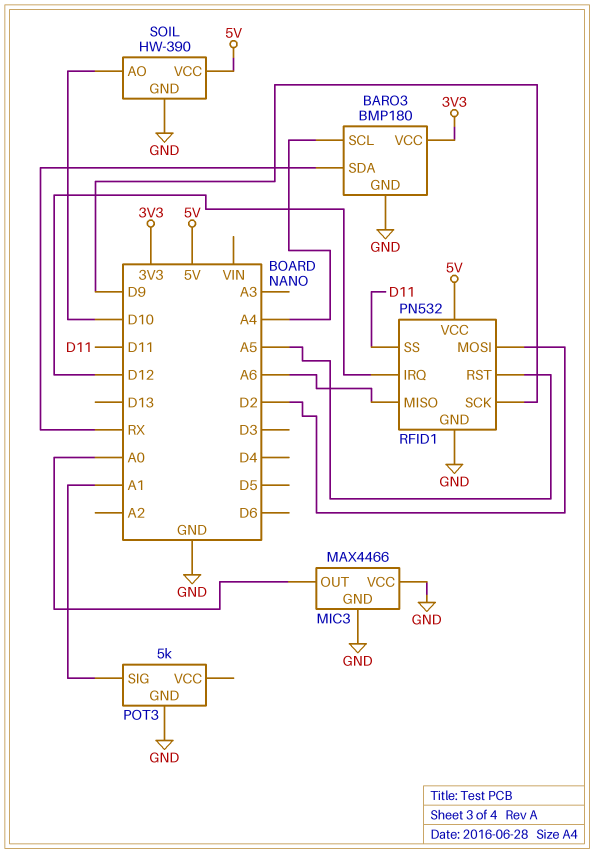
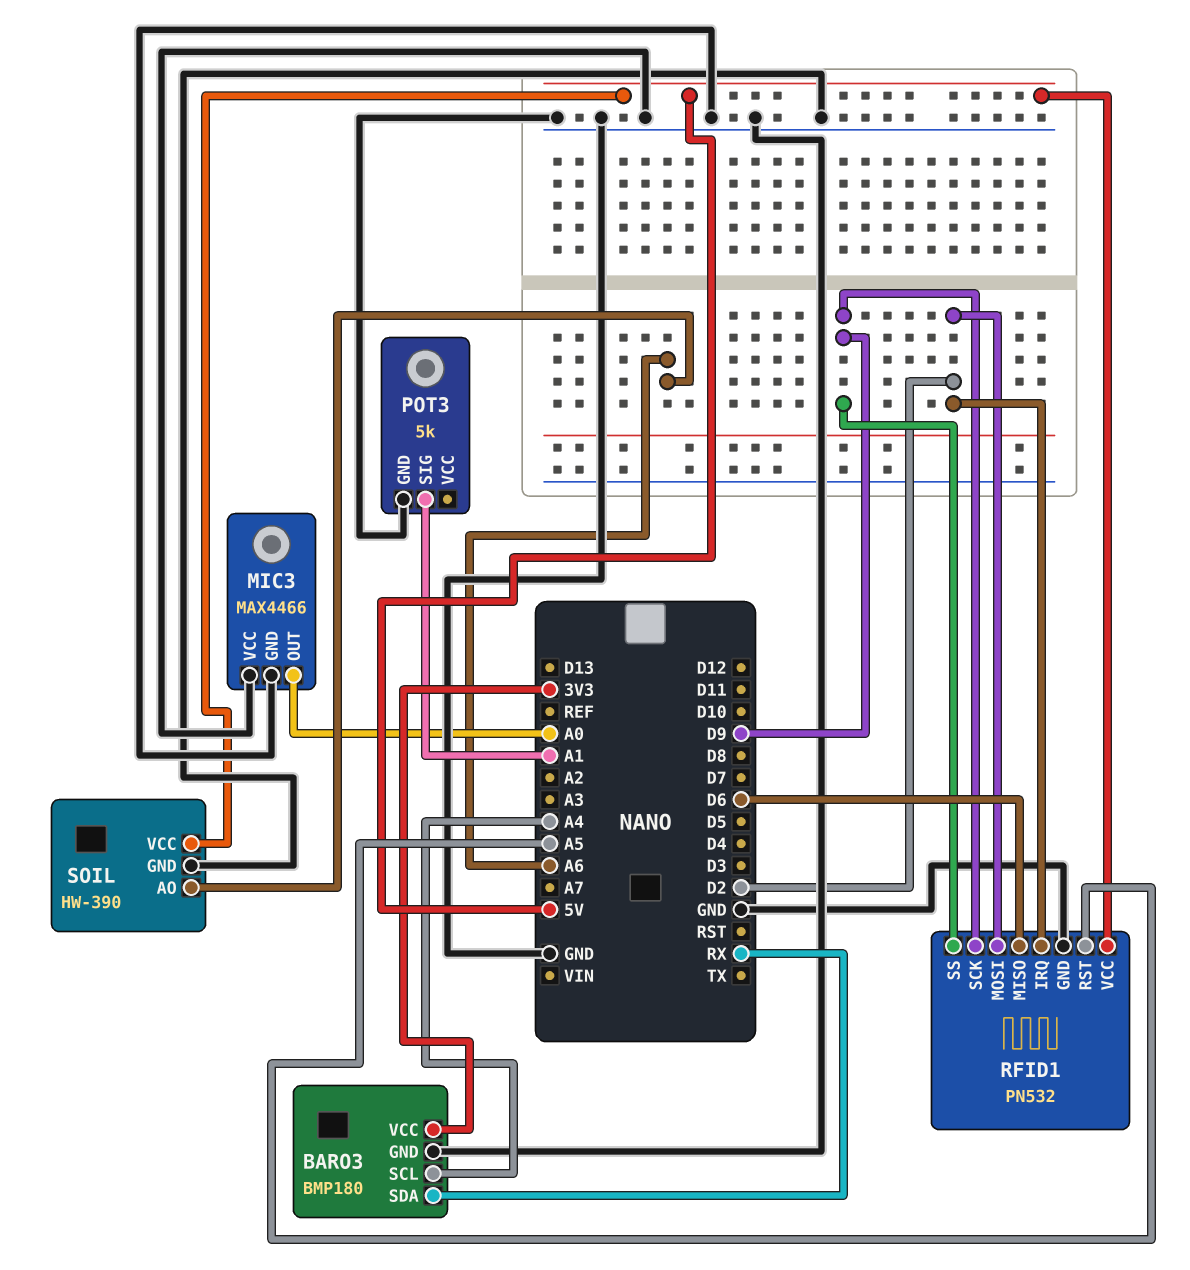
RFID1 pin IRQ: D12 -> D2
RFID1 pin MISO: A6 -> D6
RFID1 pin SS: D11 -> D9
SOIL pin AO: D10 -> A6

